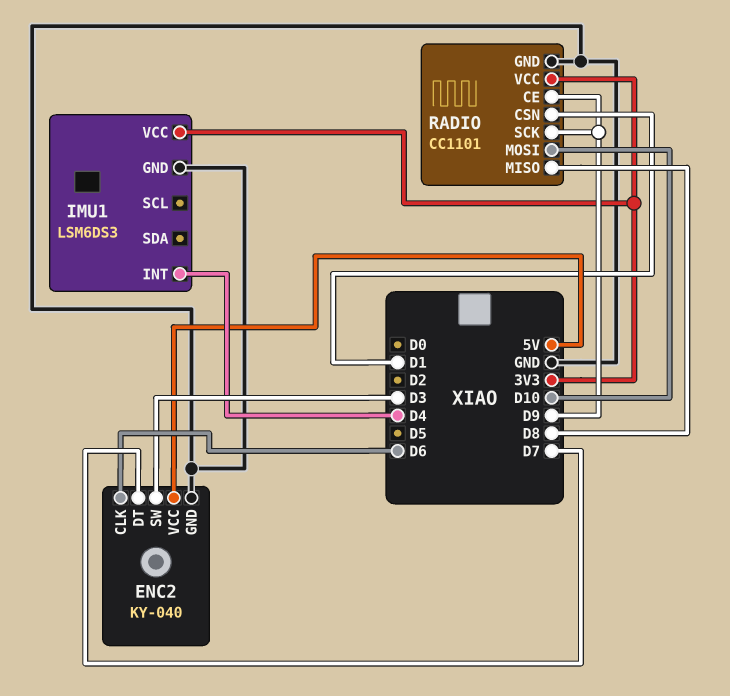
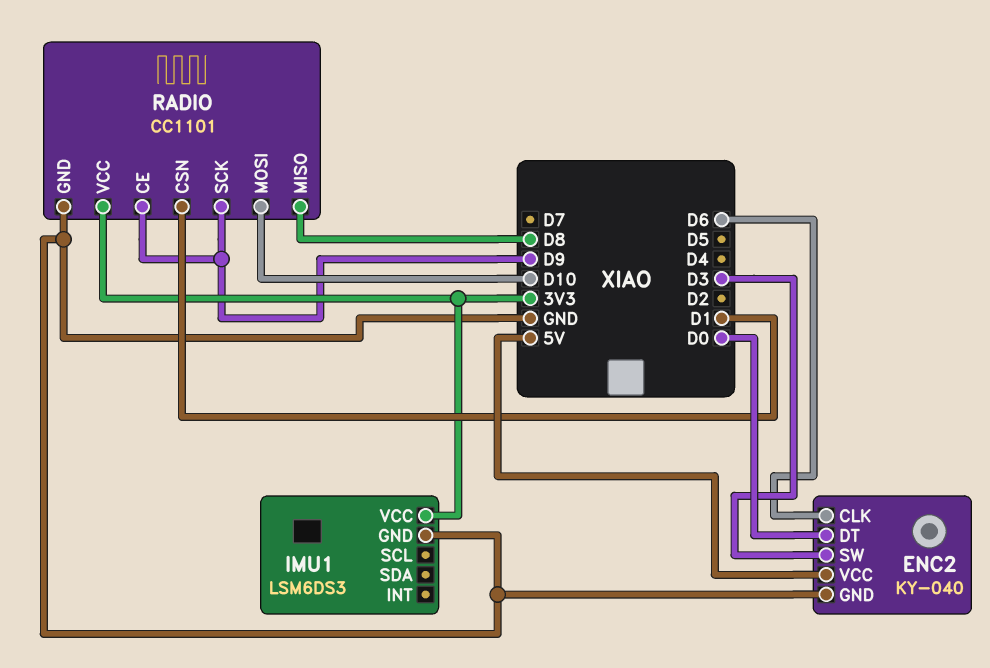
ENC2 pin DT: D7 -> D0
IMU1 pin INT: D4 -> none

